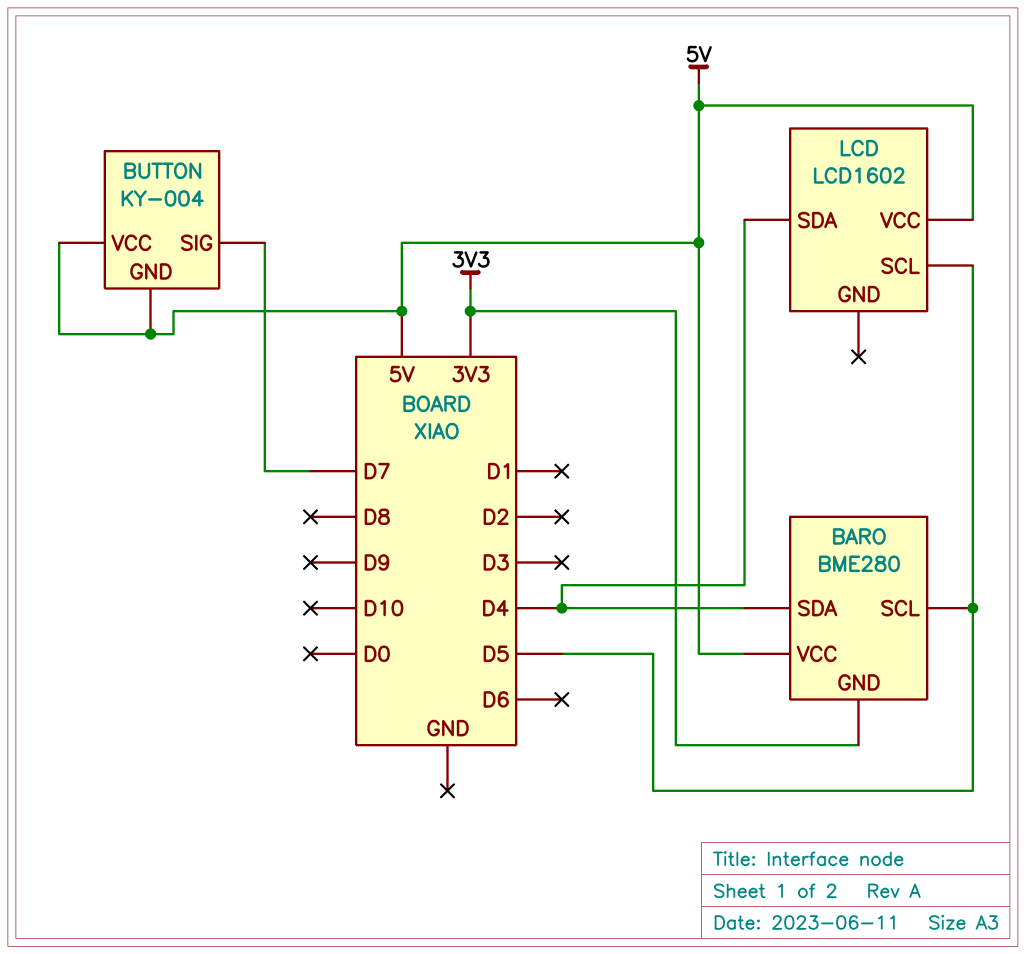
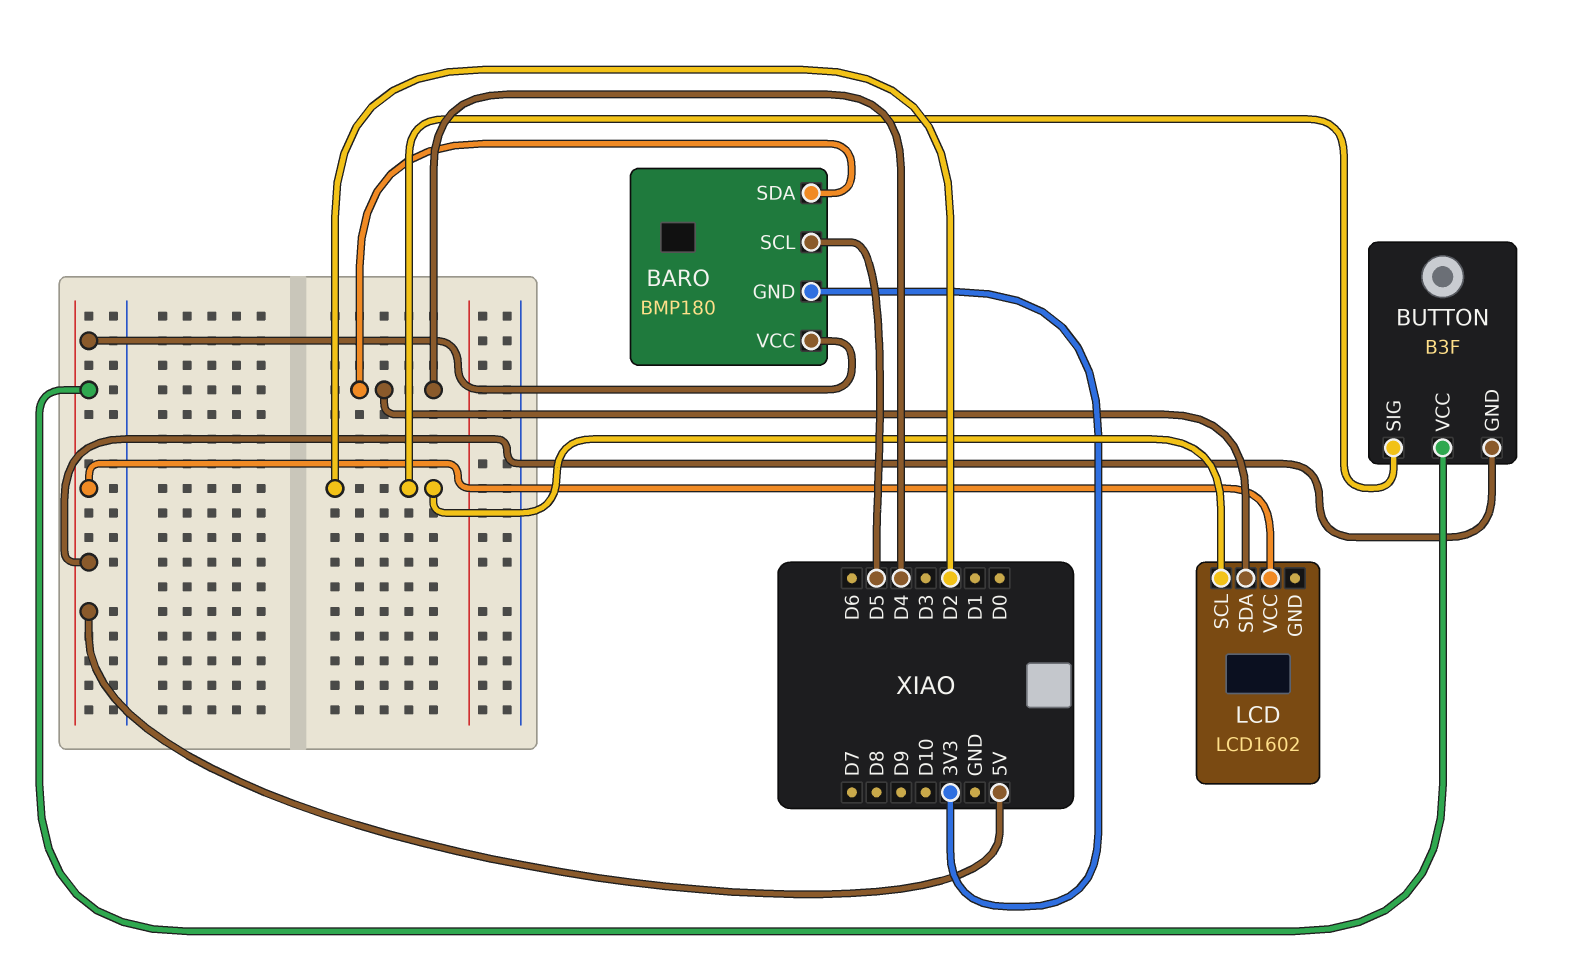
BARO: BME280 -> BMP180
BUTTON: KY-004 -> B3F
BUTTON pin SIG: D7 -> D2
LCD pin SCL: D5 -> D2

